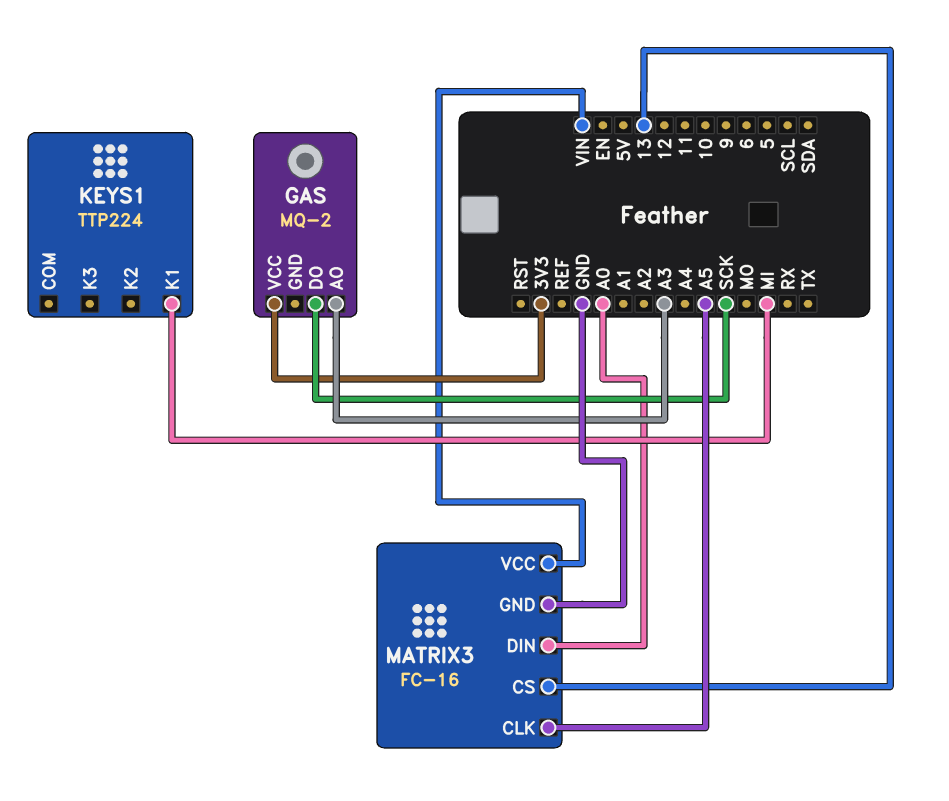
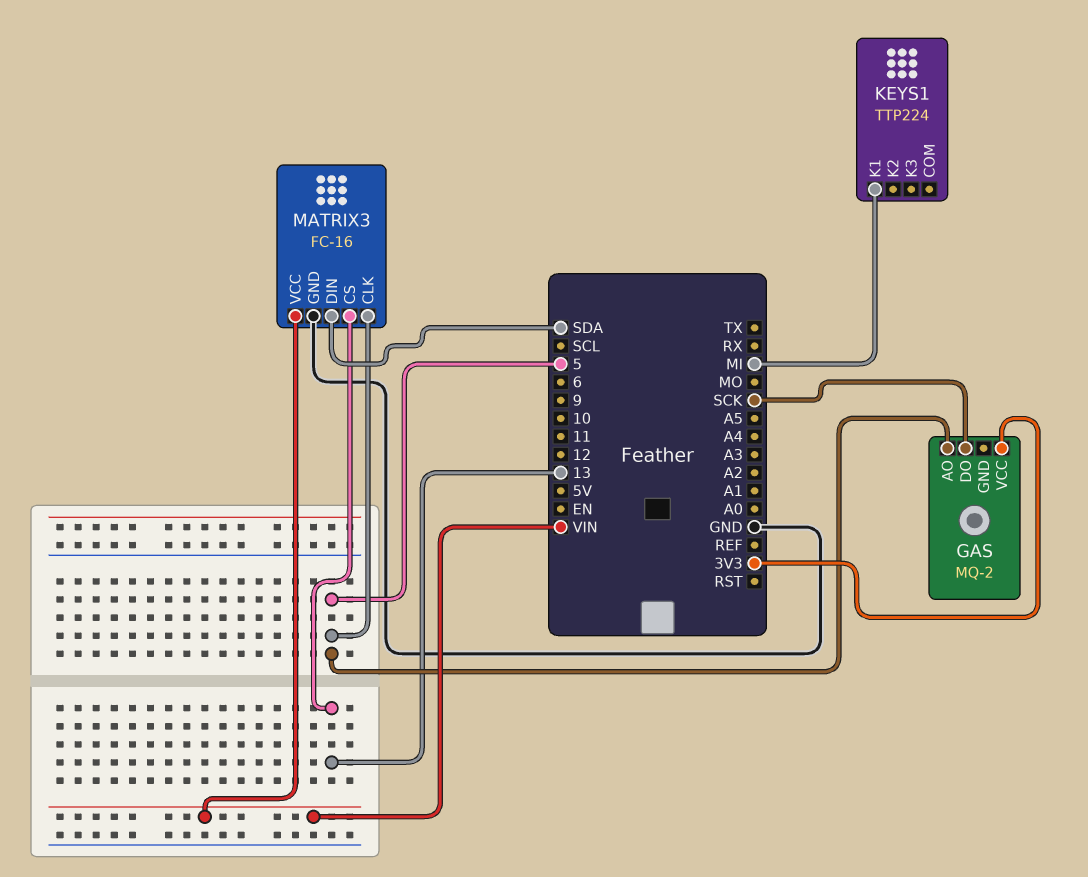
GAS pin AO: A3 -> 5
MATRIX3 pin CLK: A5 -> 5
MATRIX3 pin DIN: A0 -> SDA

